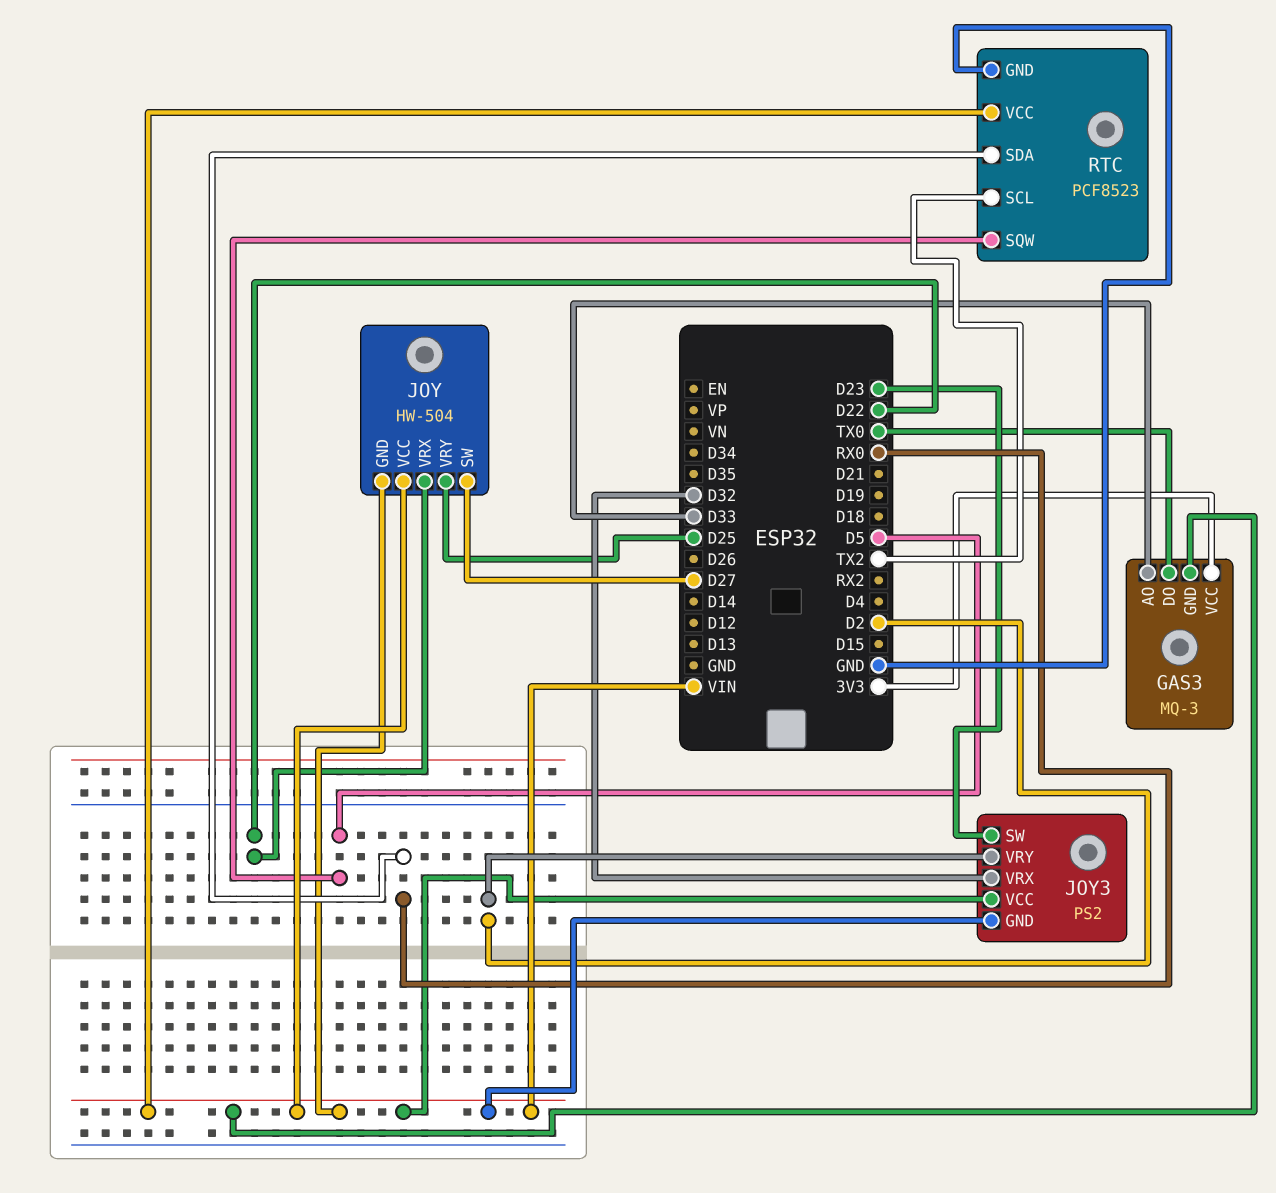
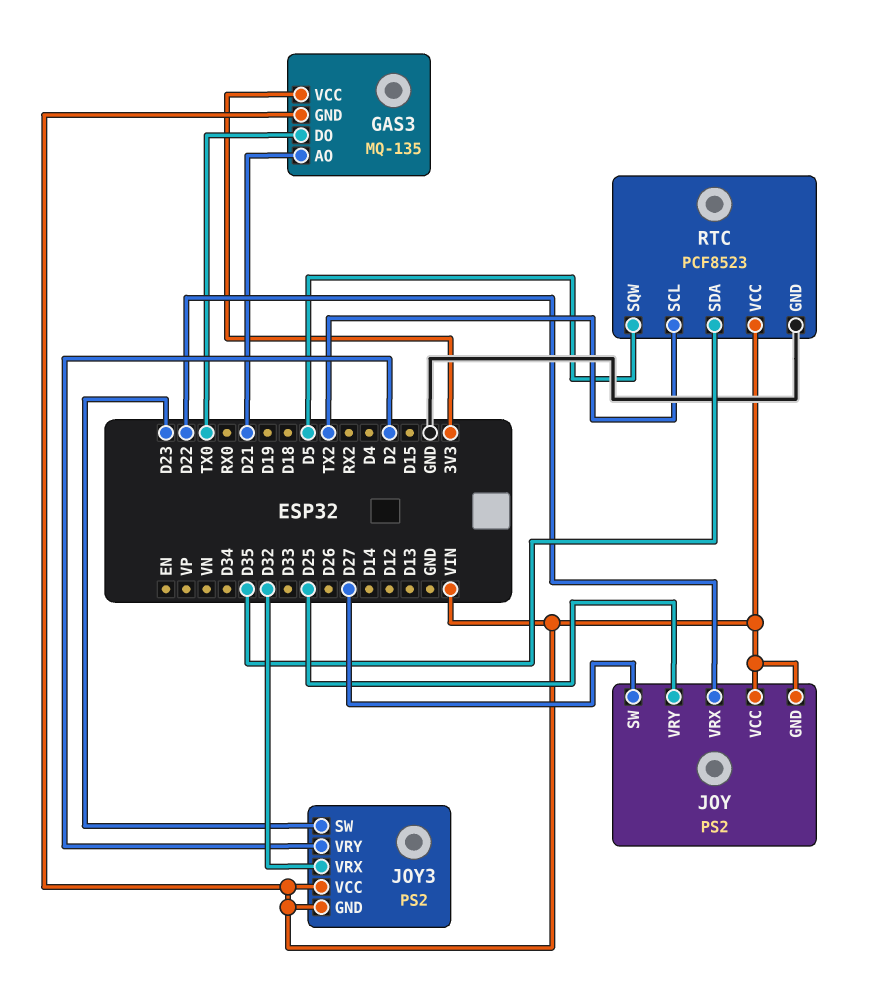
GAS3: MQ-3 -> MQ-135
GAS3 pin AO: D33 -> D21
JOY: HW-504 -> PS2
RTC pin SDA: RX0 -> D35

